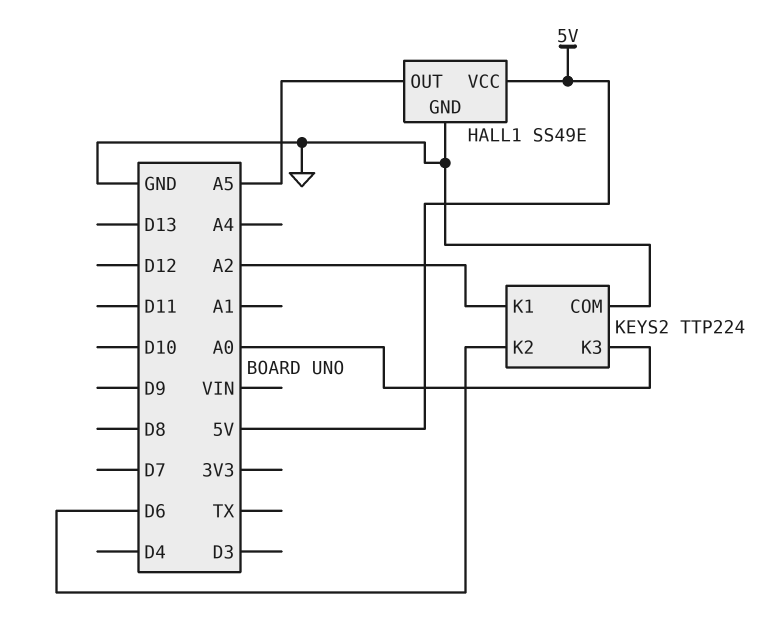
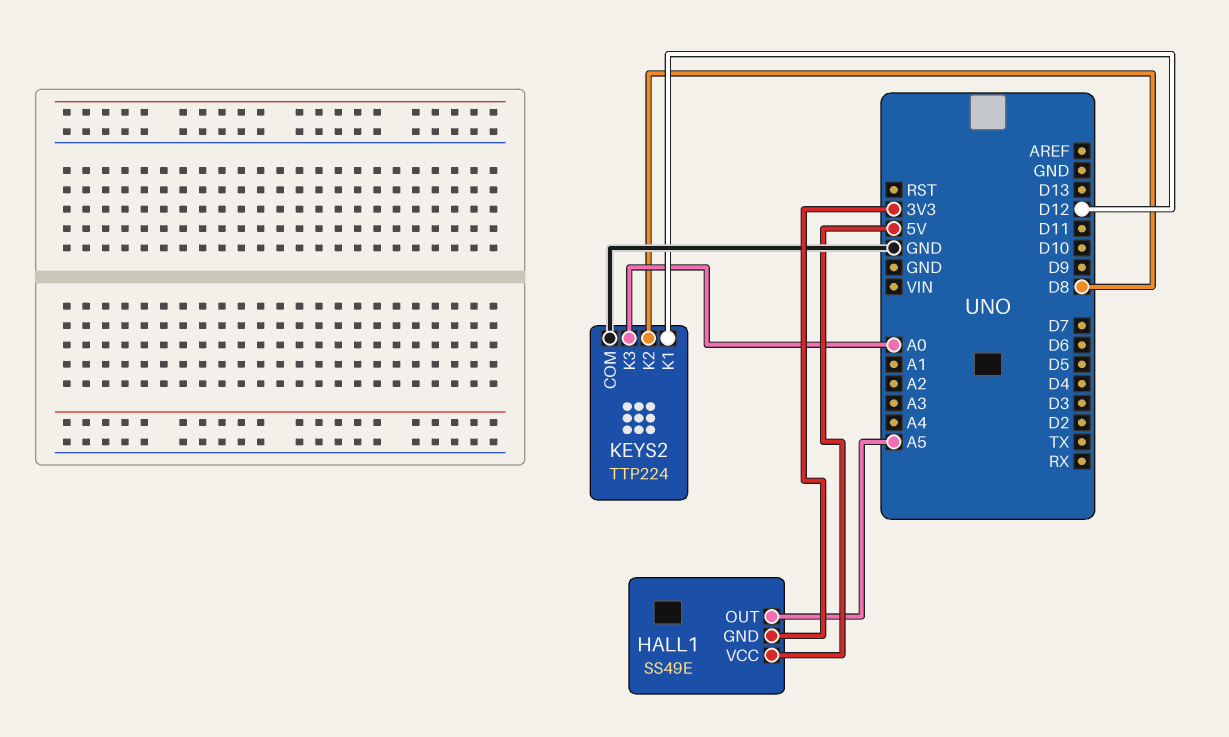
HALL1 pin GND: GND -> 3V3
KEYS2 pin K1: A2 -> D12
KEYS2 pin K2: D6 -> D8

